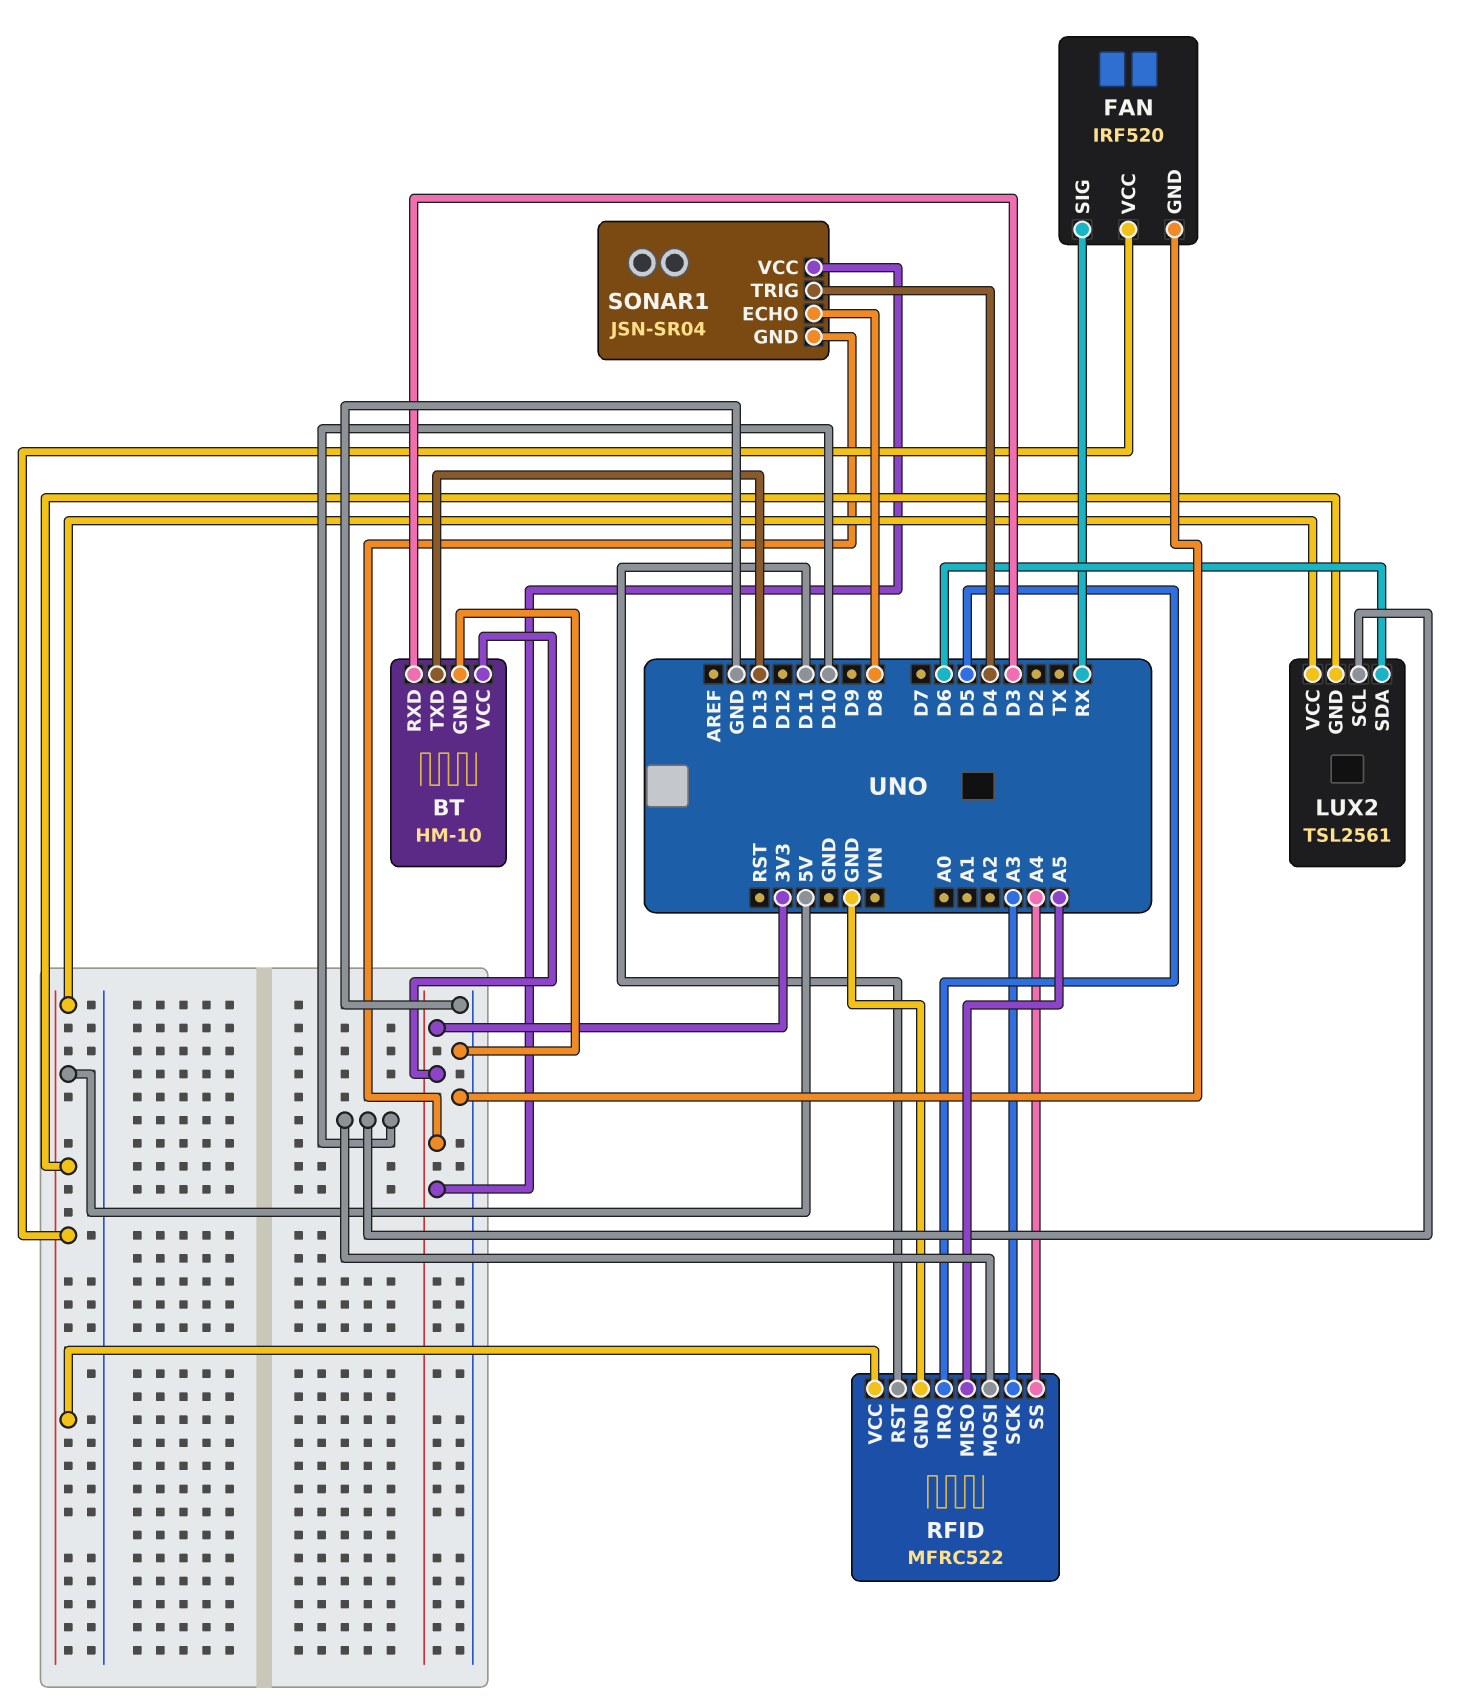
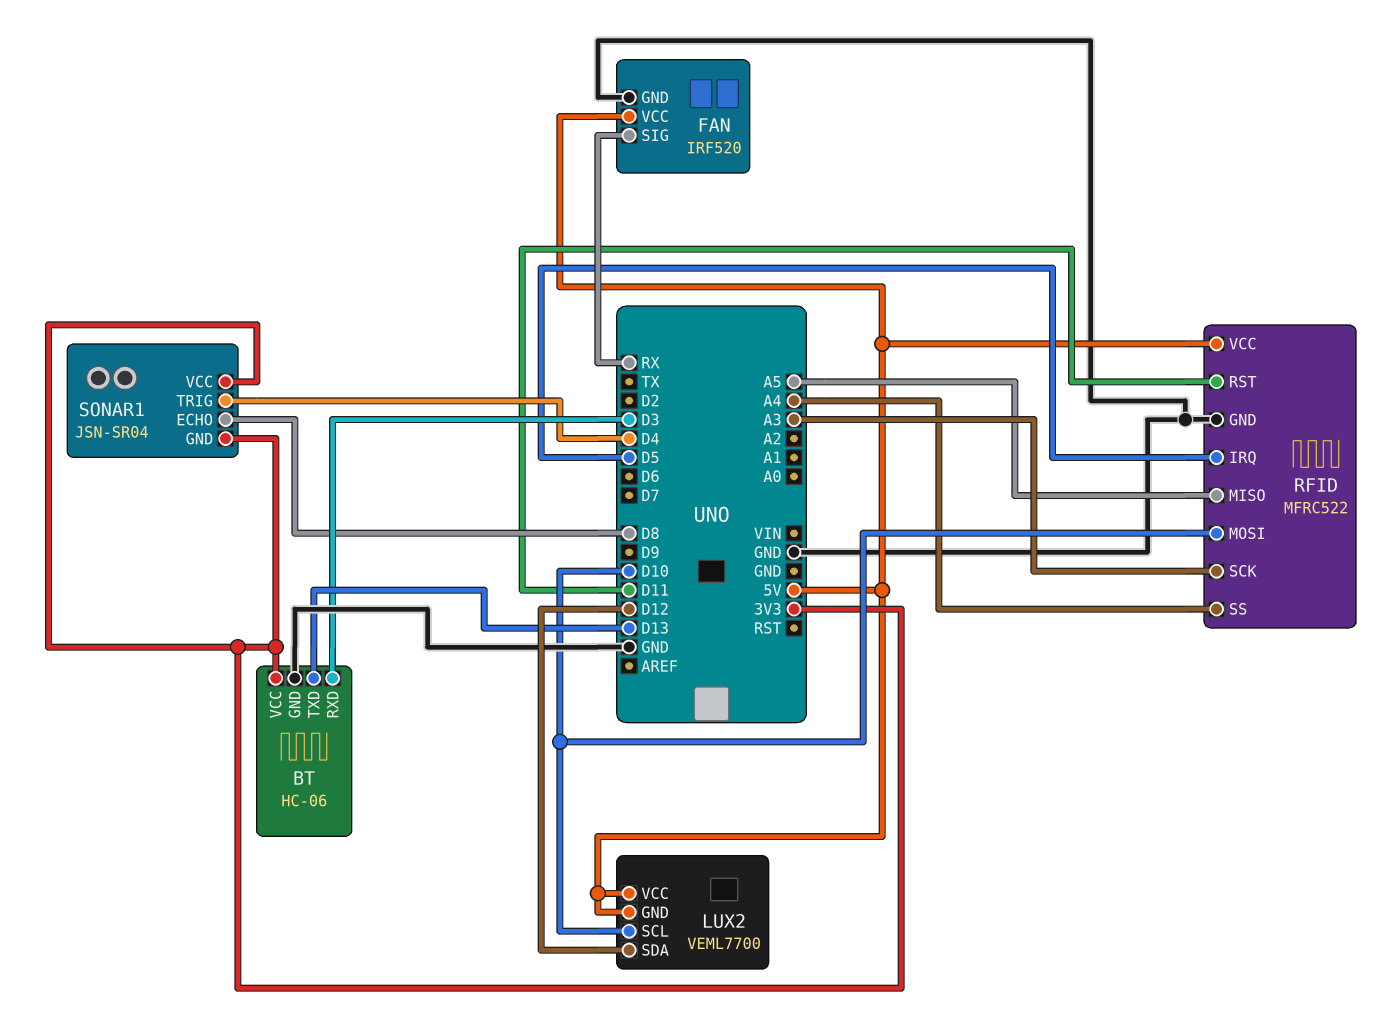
BT: HM-10 -> HC-06
LUX2: TSL2561 -> VEML7700
LUX2 pin SDA: D6 -> D12

